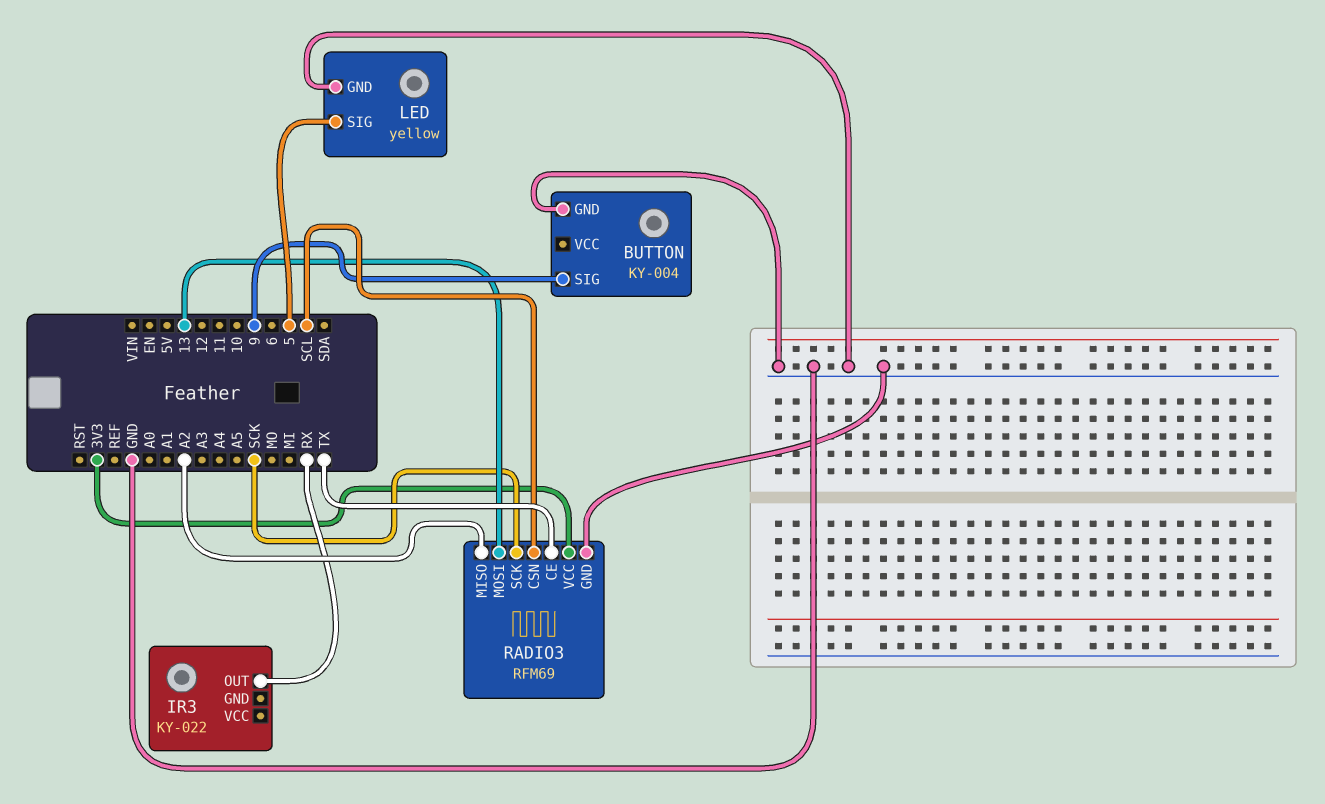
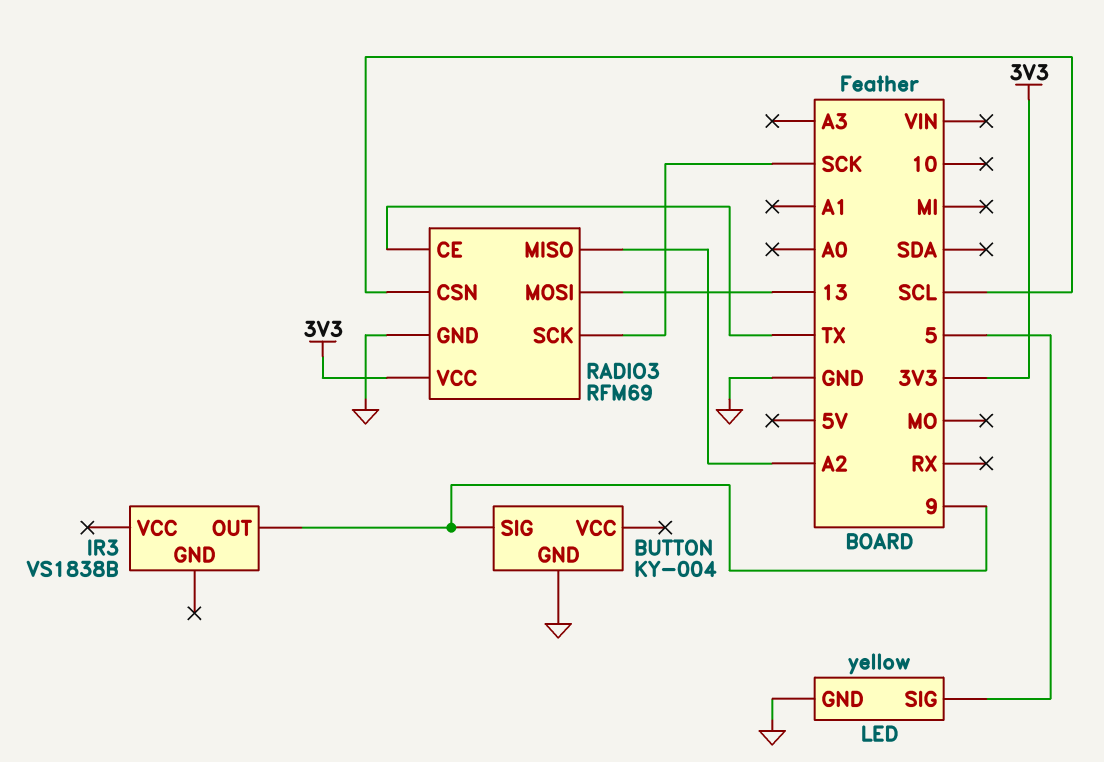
IR3: KY-022 -> VS1838B
IR3 pin OUT: RX -> 9

